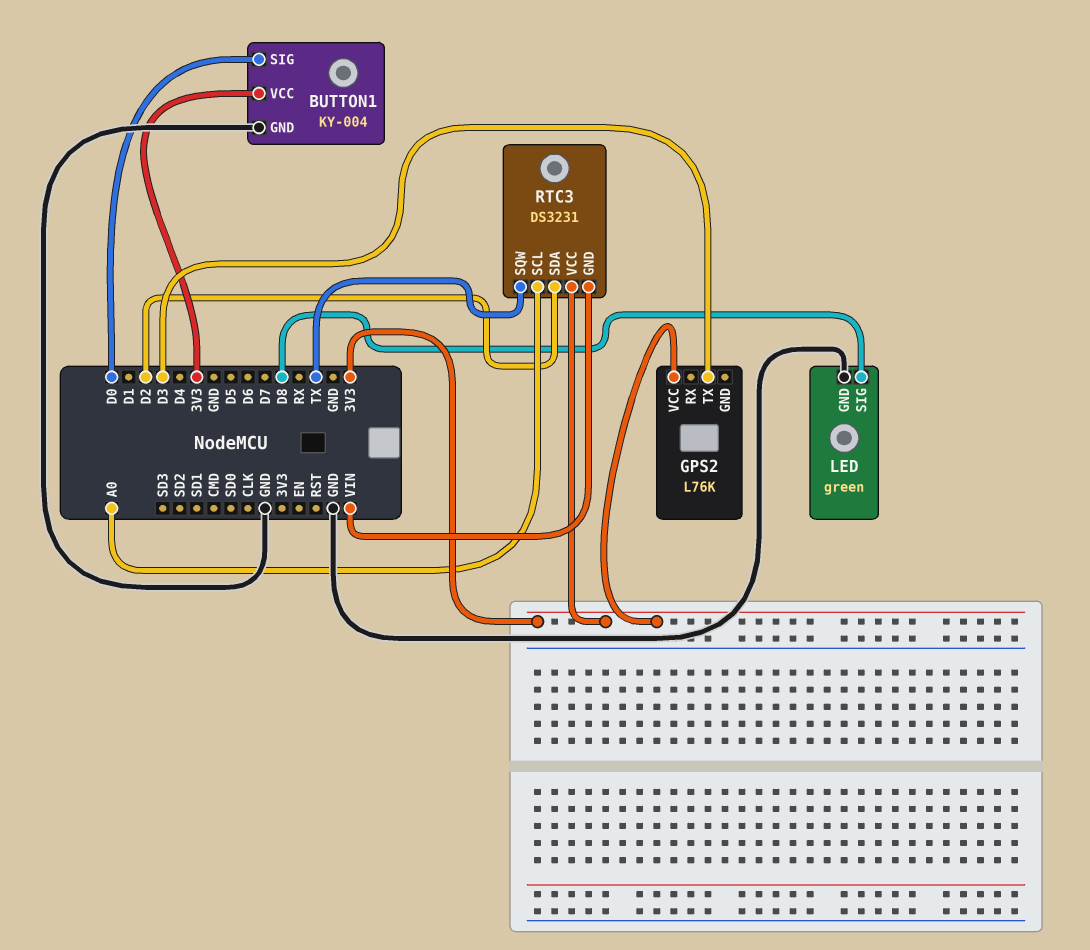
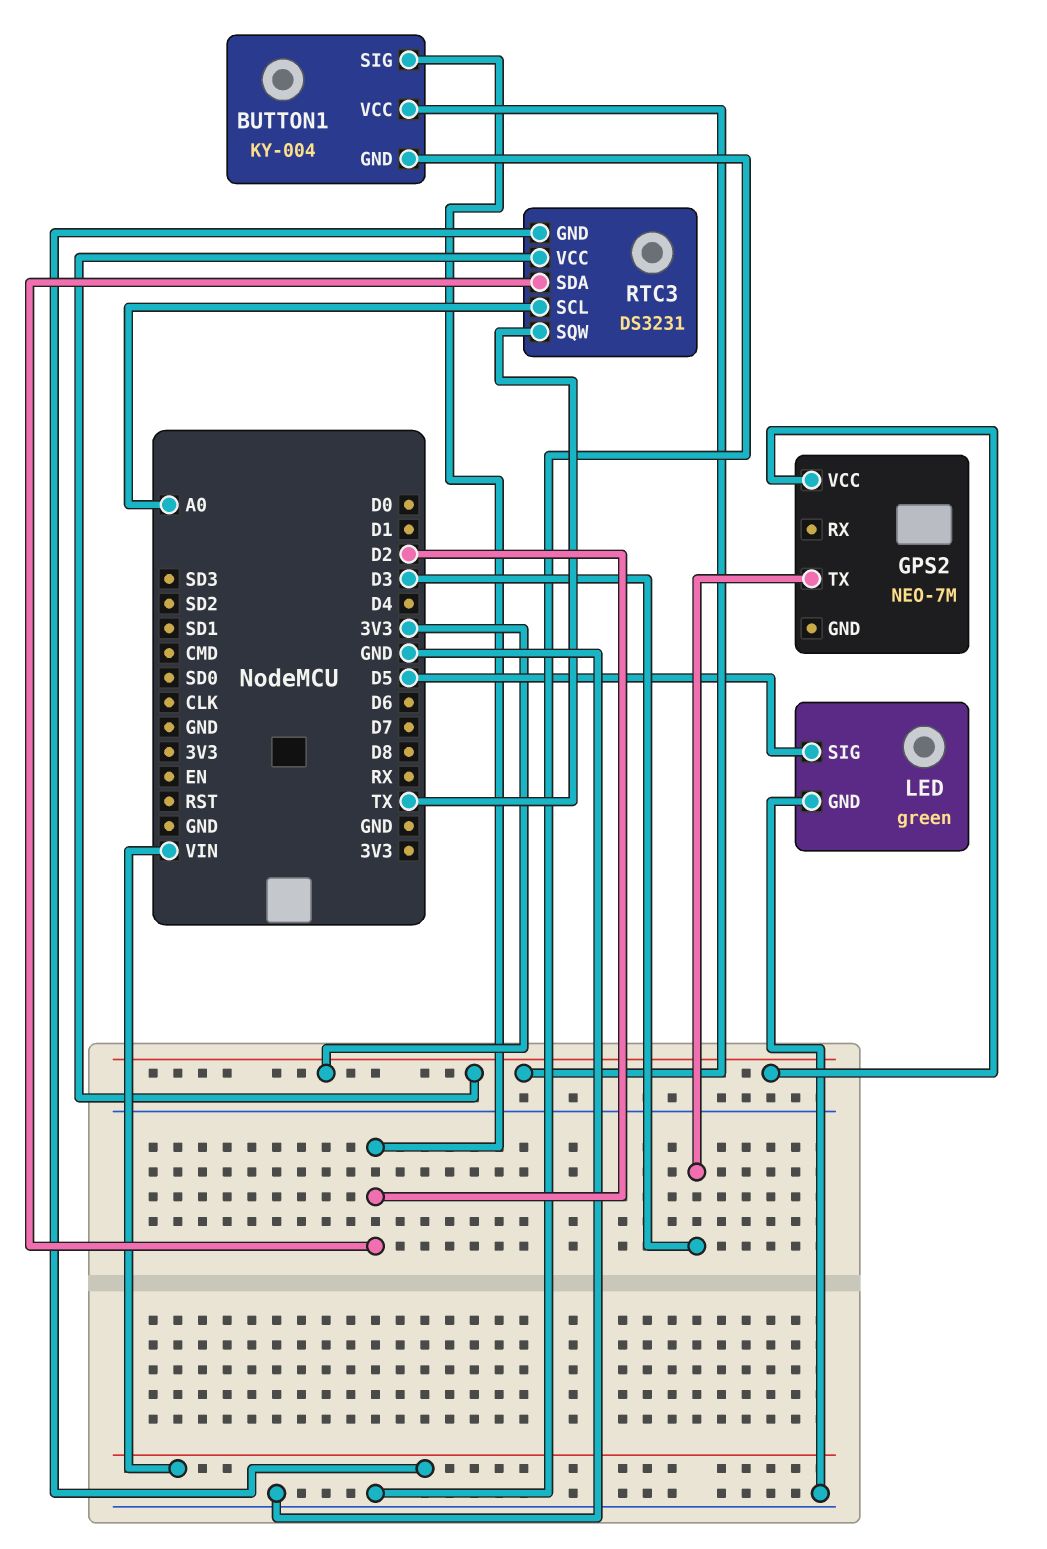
BUTTON1 pin SIG: D0 -> D2
GPS2: L76K -> NEO-7M
LED pin SIG: D8 -> D5

